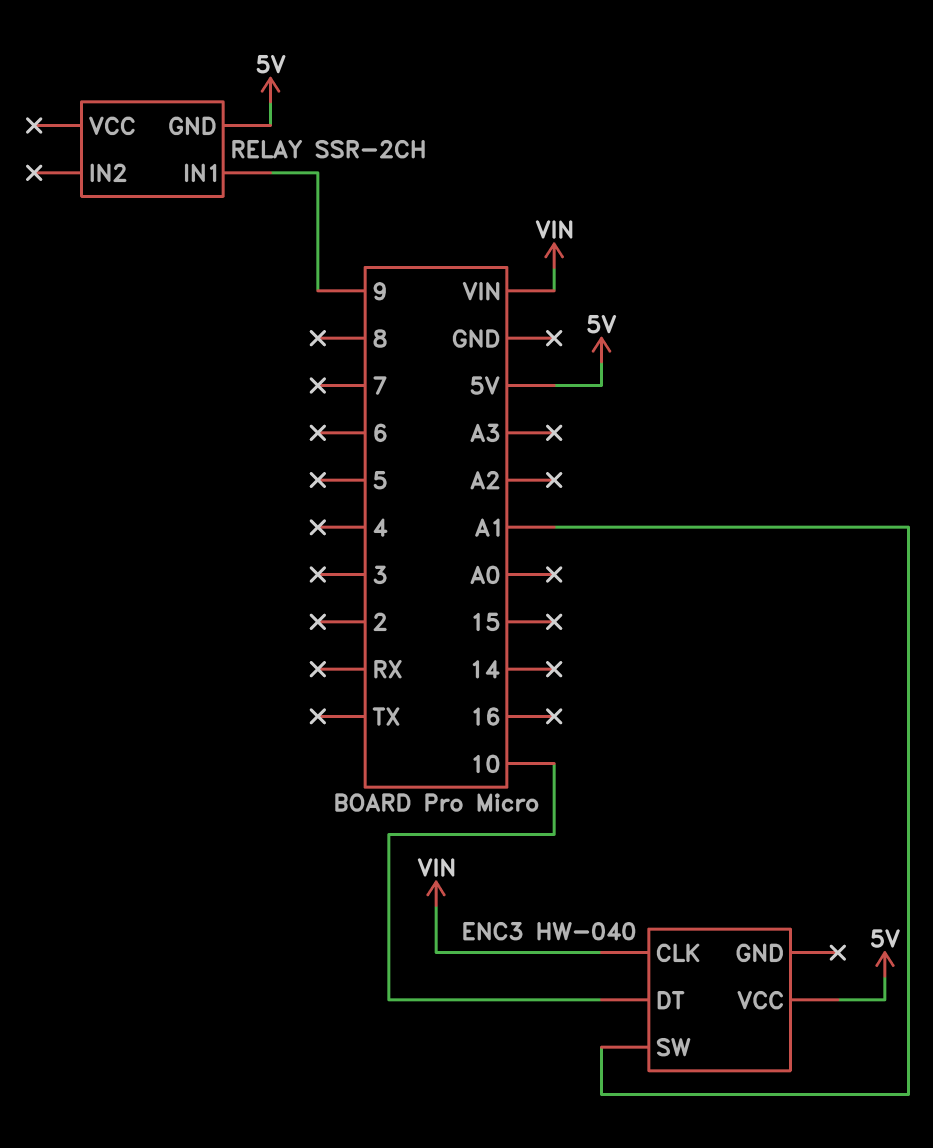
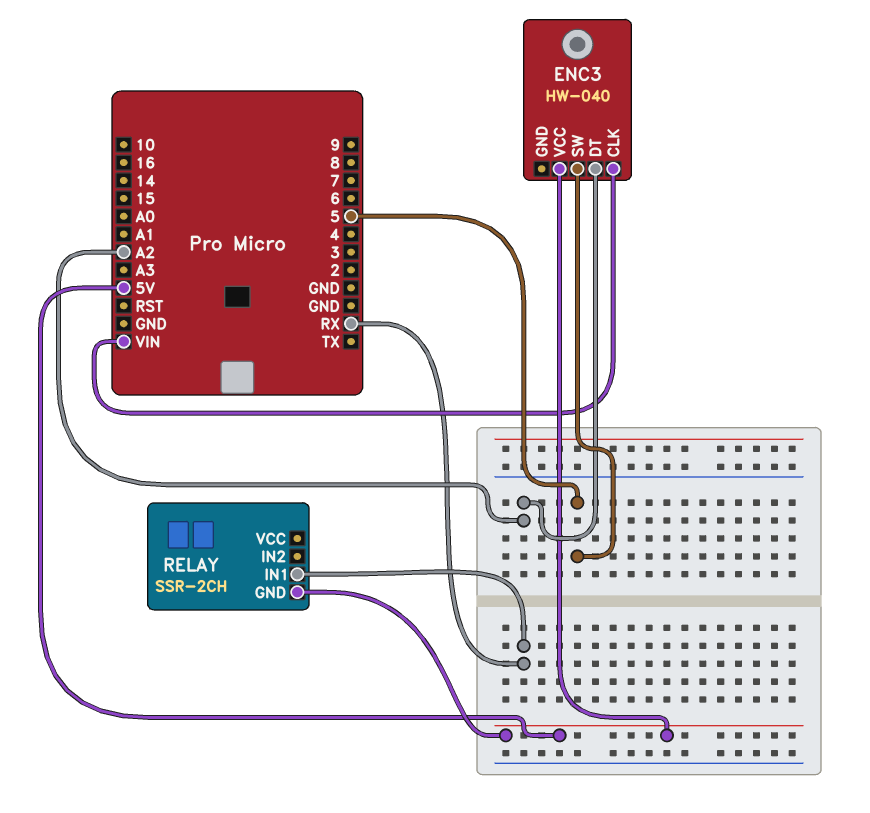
ENC3 pin DT: 10 -> A2
ENC3 pin SW: A1 -> 5
RELAY pin IN1: 9 -> RX

